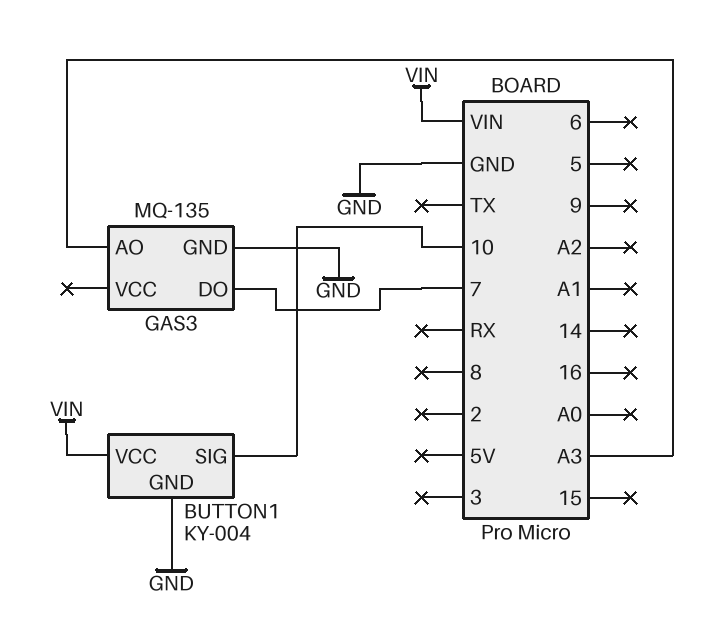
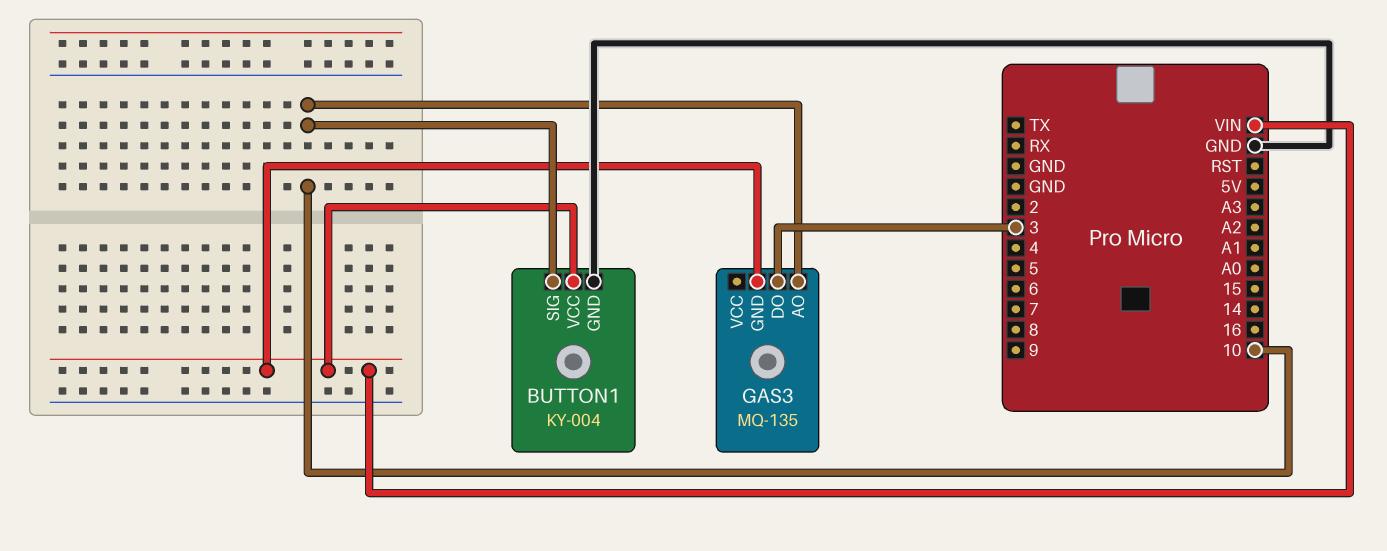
GAS3 pin AO: A3 -> 10
GAS3 pin DO: 7 -> 3
GAS3 pin GND: GND -> VIN

